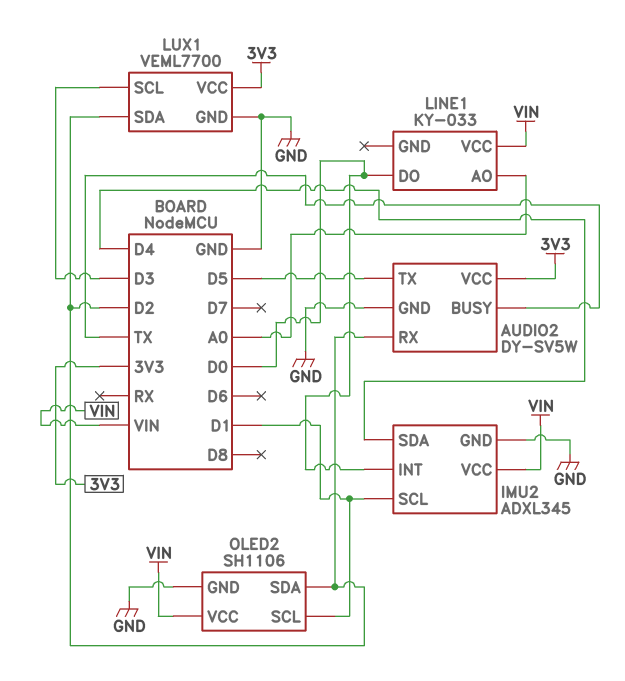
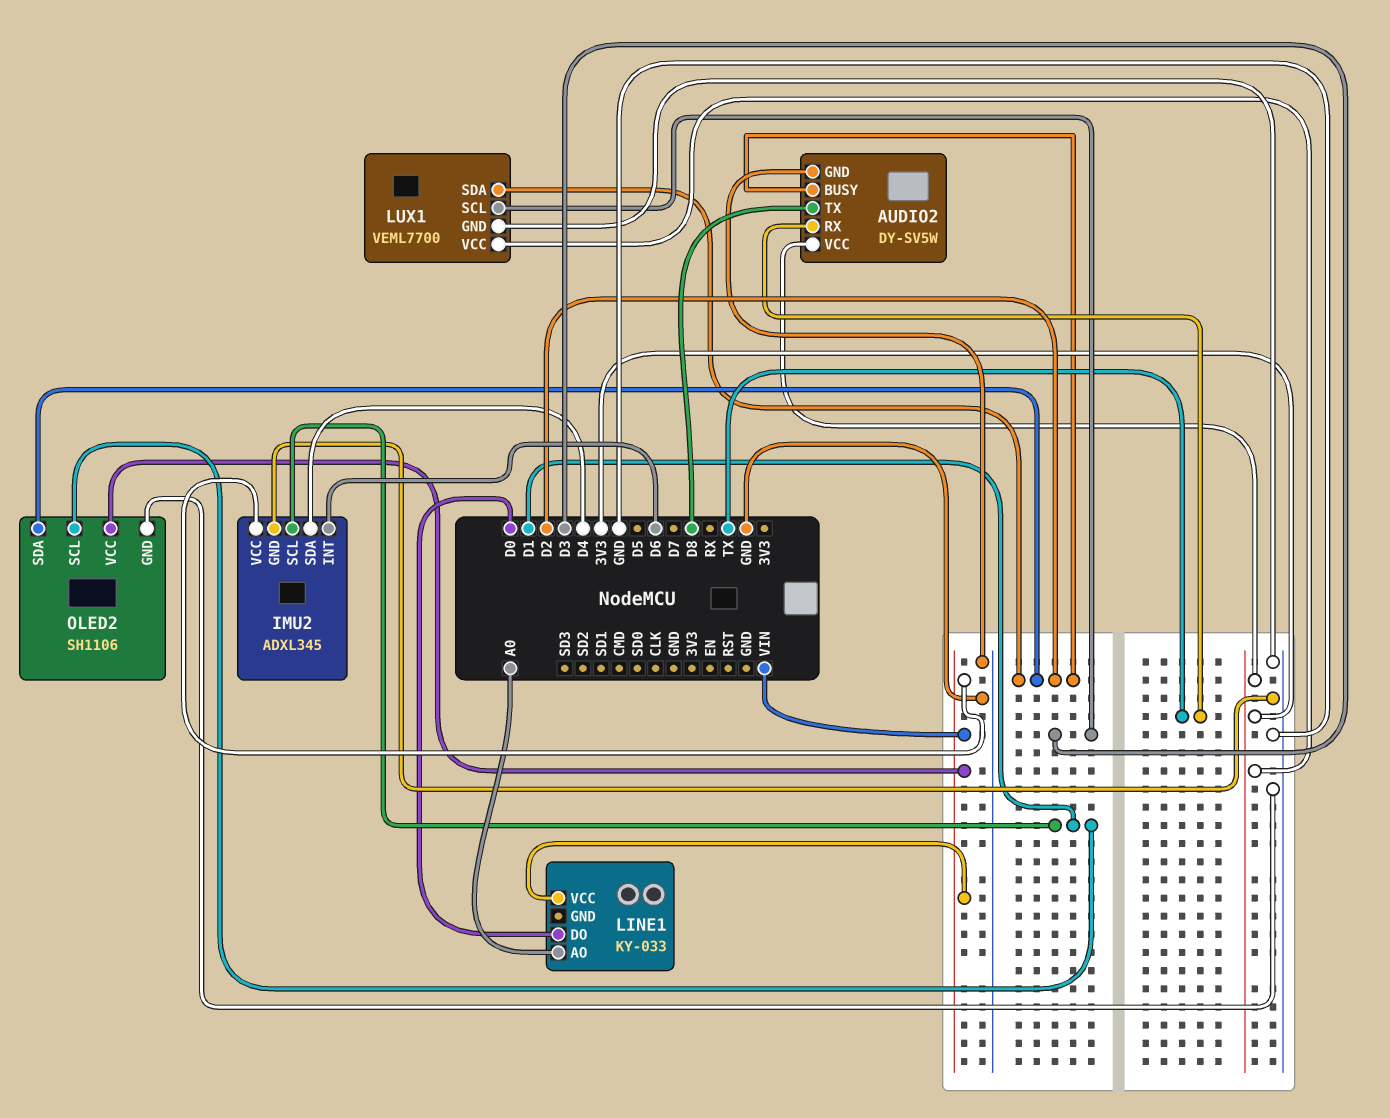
AUDIO2 pin BUSY: TX -> D2
AUDIO2 pin RX: D2 -> TX
AUDIO2 pin TX: D5 -> D8
IMU2 pin INT: D0 -> D6

